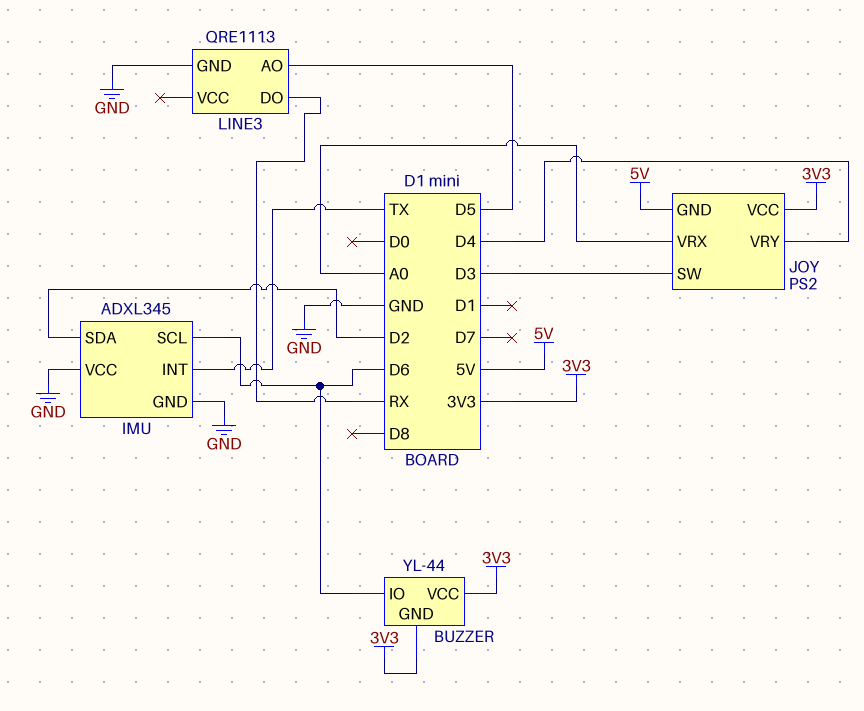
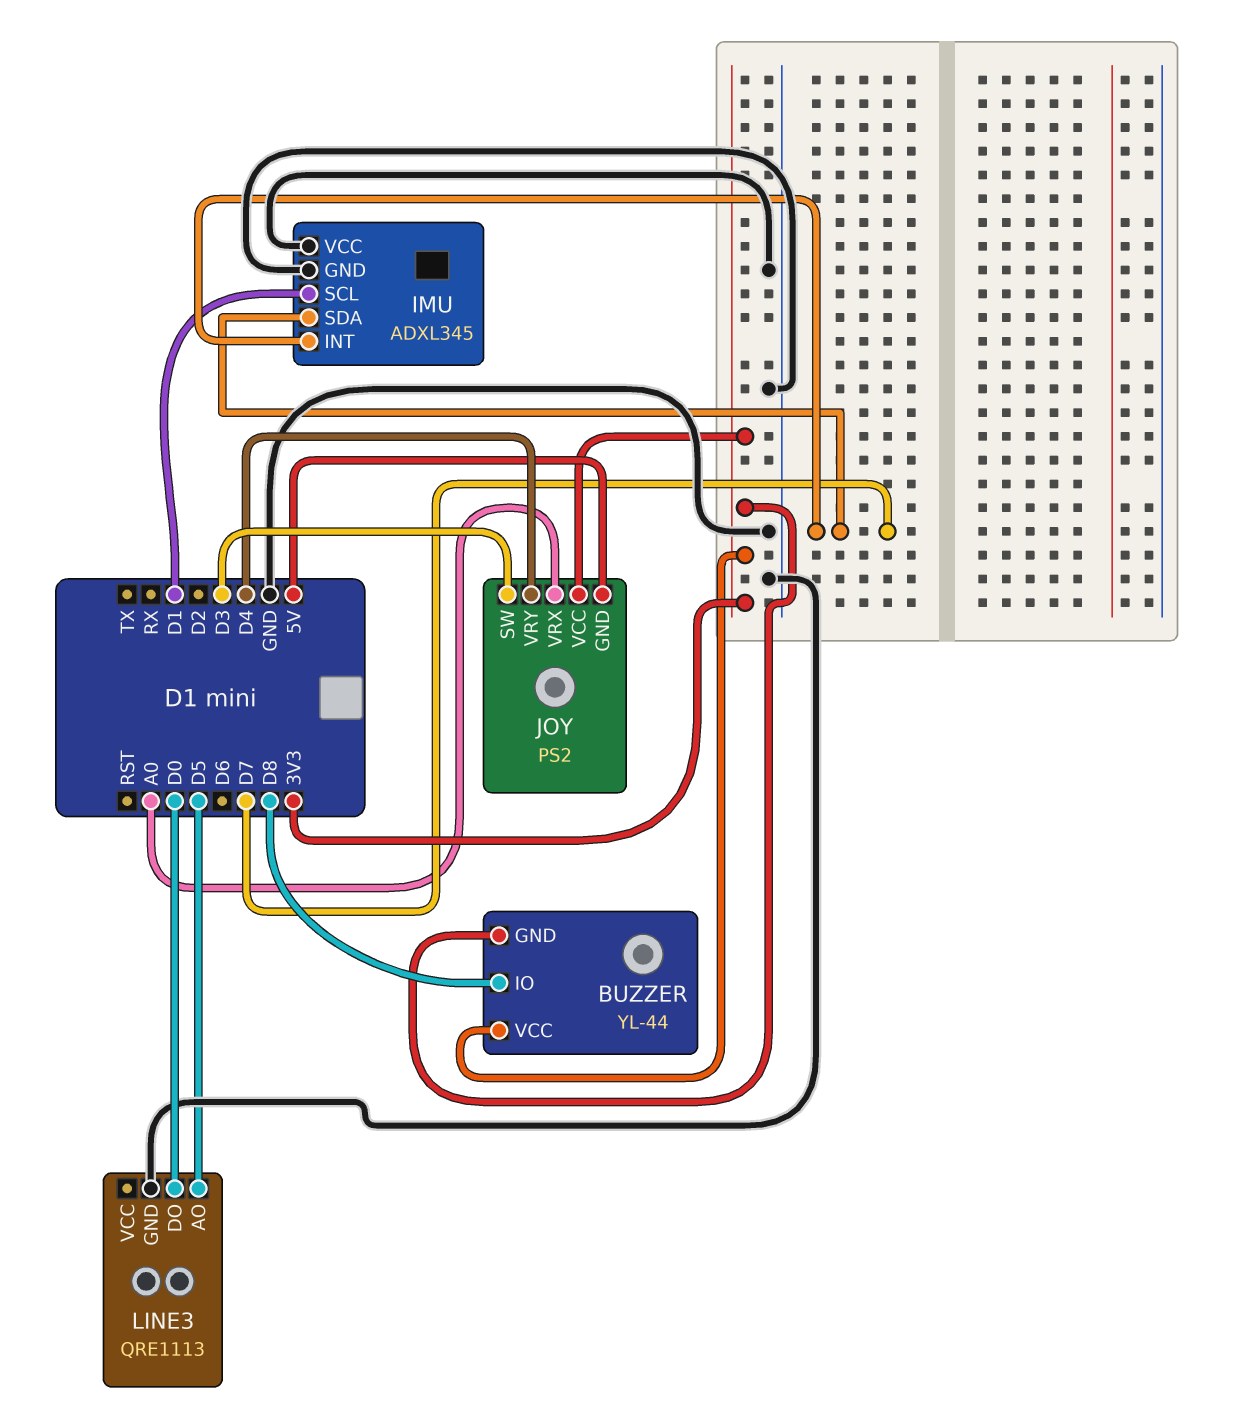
BUZZER pin IO: D6 -> D8
IMU pin INT: TX -> D7
IMU pin SCL: D6 -> D1
IMU pin SDA: D2 -> D7
LINE3 pin DO: RX -> D0

